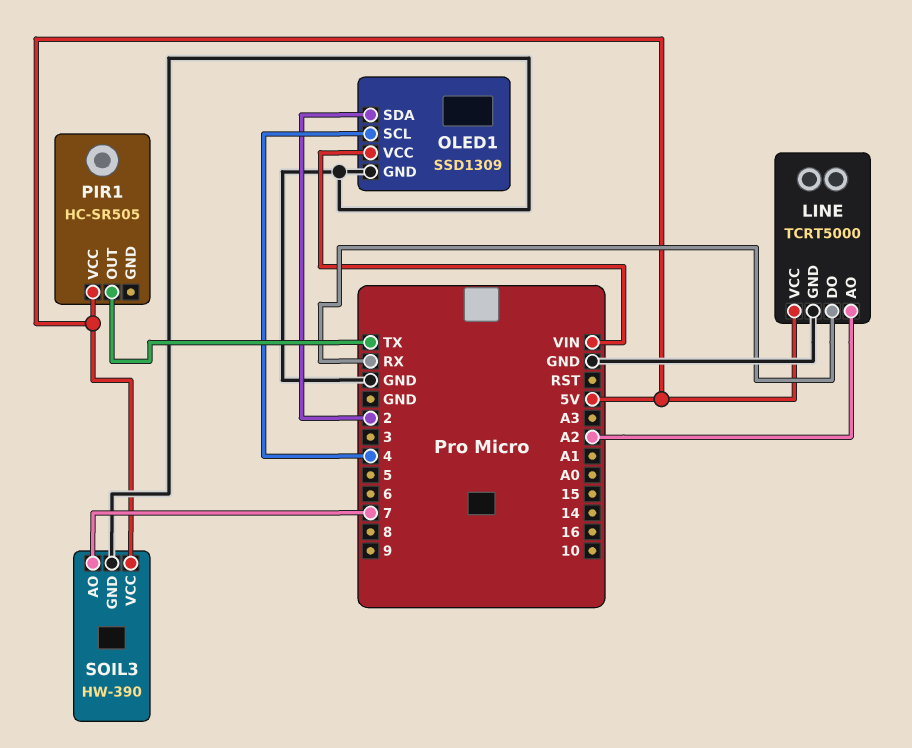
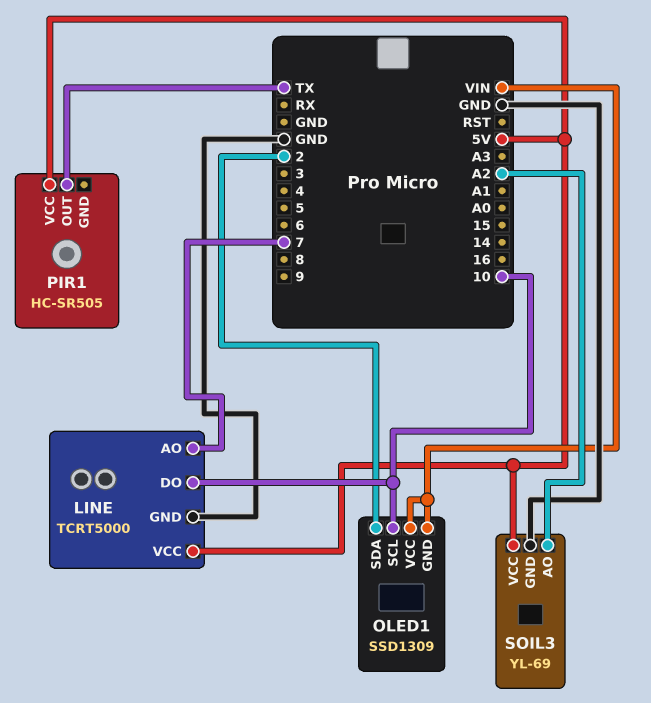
LINE pin AO: A2 -> 7
LINE pin DO: RX -> 10
OLED1 pin GND: GND -> VIN
OLED1 pin SCL: 4 -> 10
SOIL3: HW-390 -> YL-69
SOIL3 pin AO: 7 -> A2

